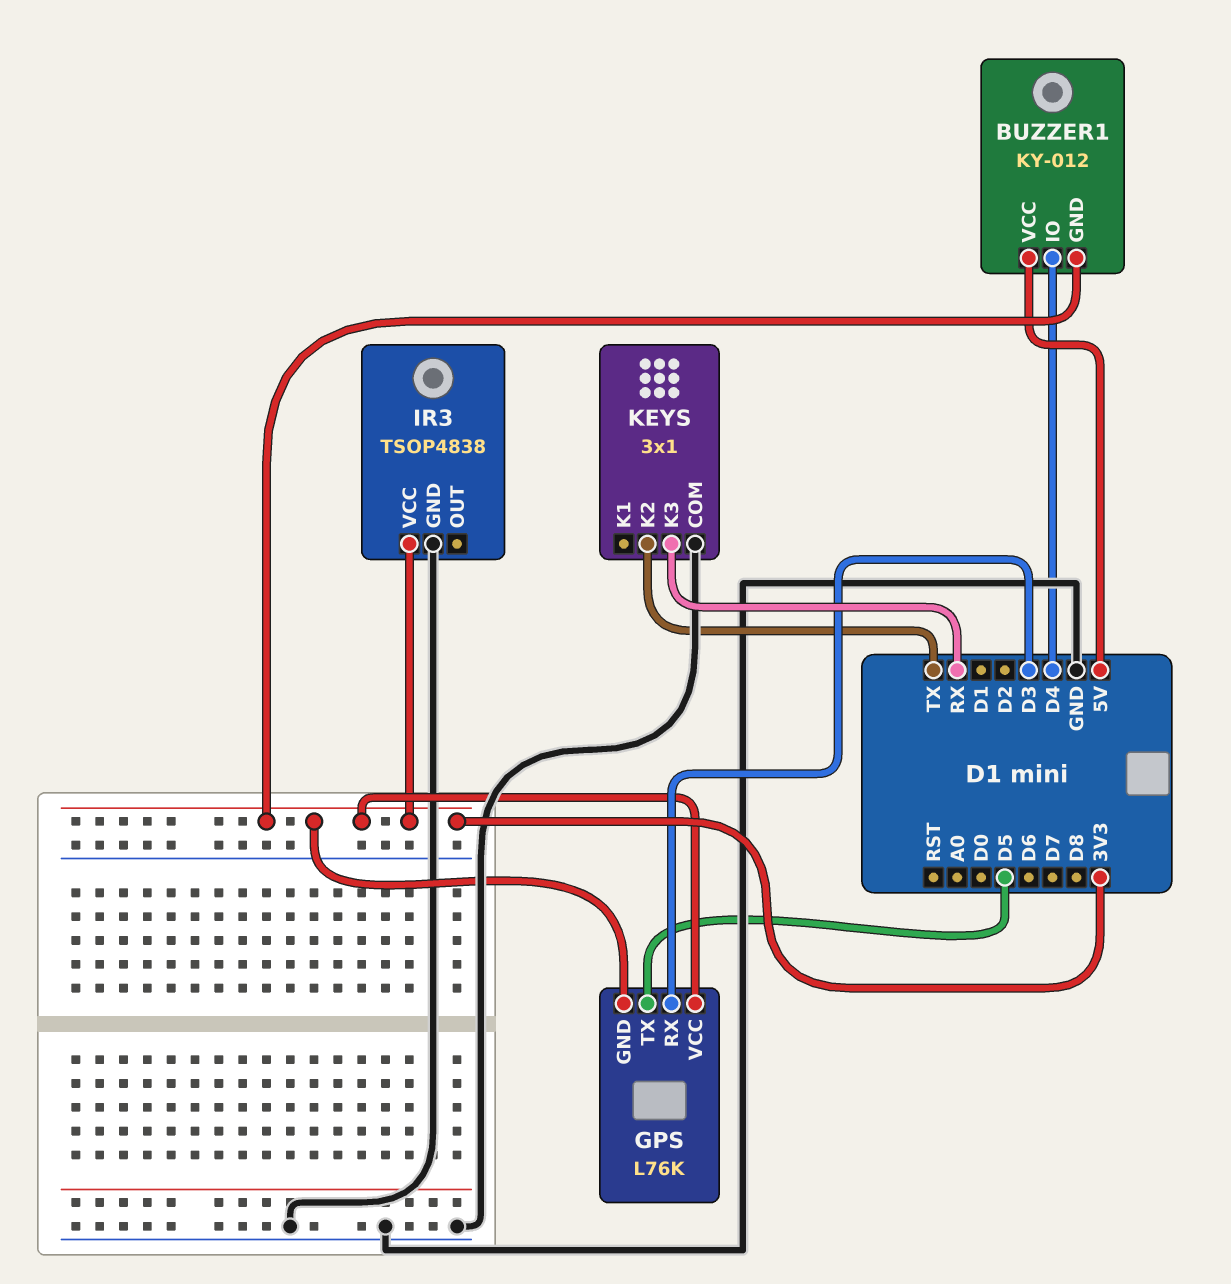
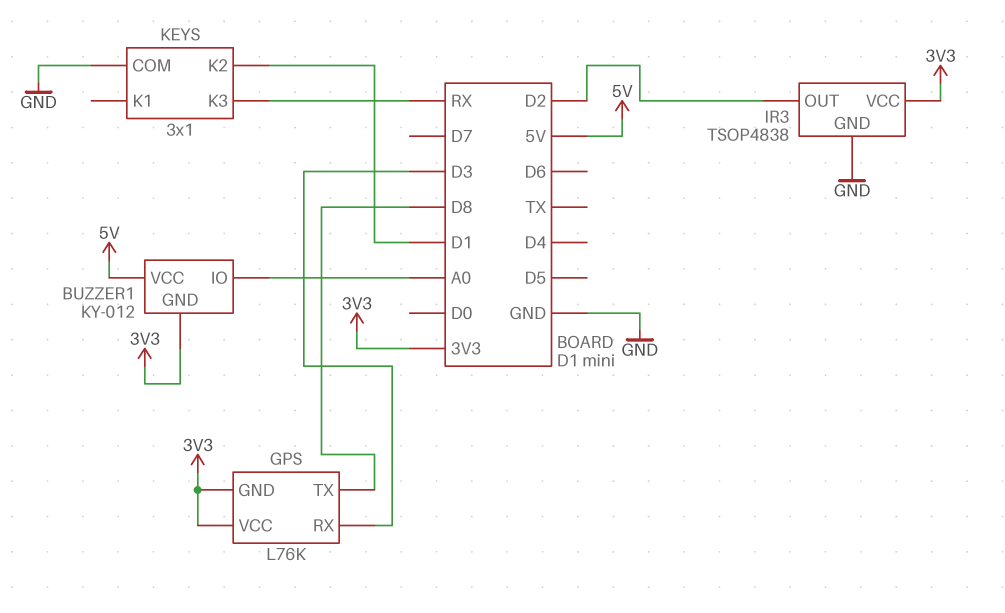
BUZZER1 pin IO: D4 -> A0
GPS pin TX: D5 -> D8
IR3 pin OUT: none -> D2
KEYS pin K2: TX -> D1

